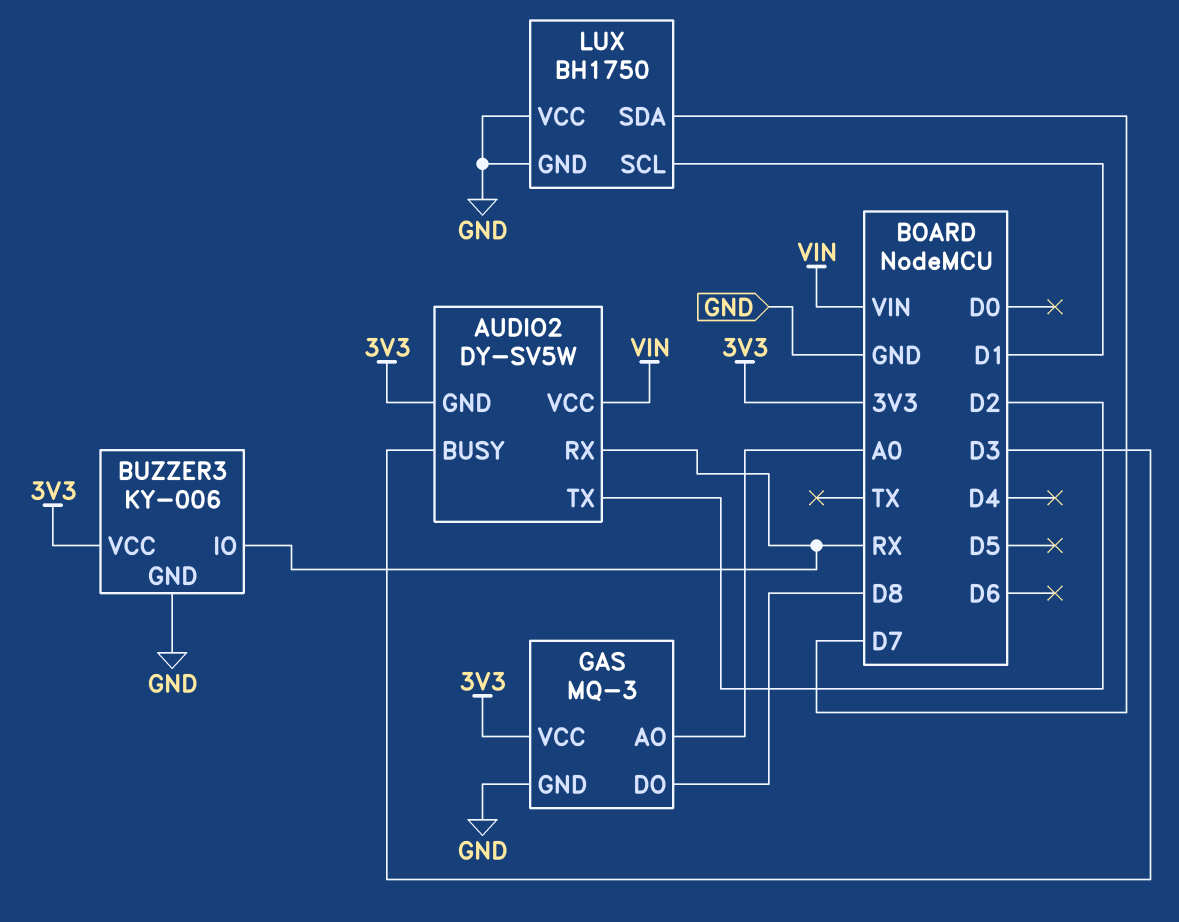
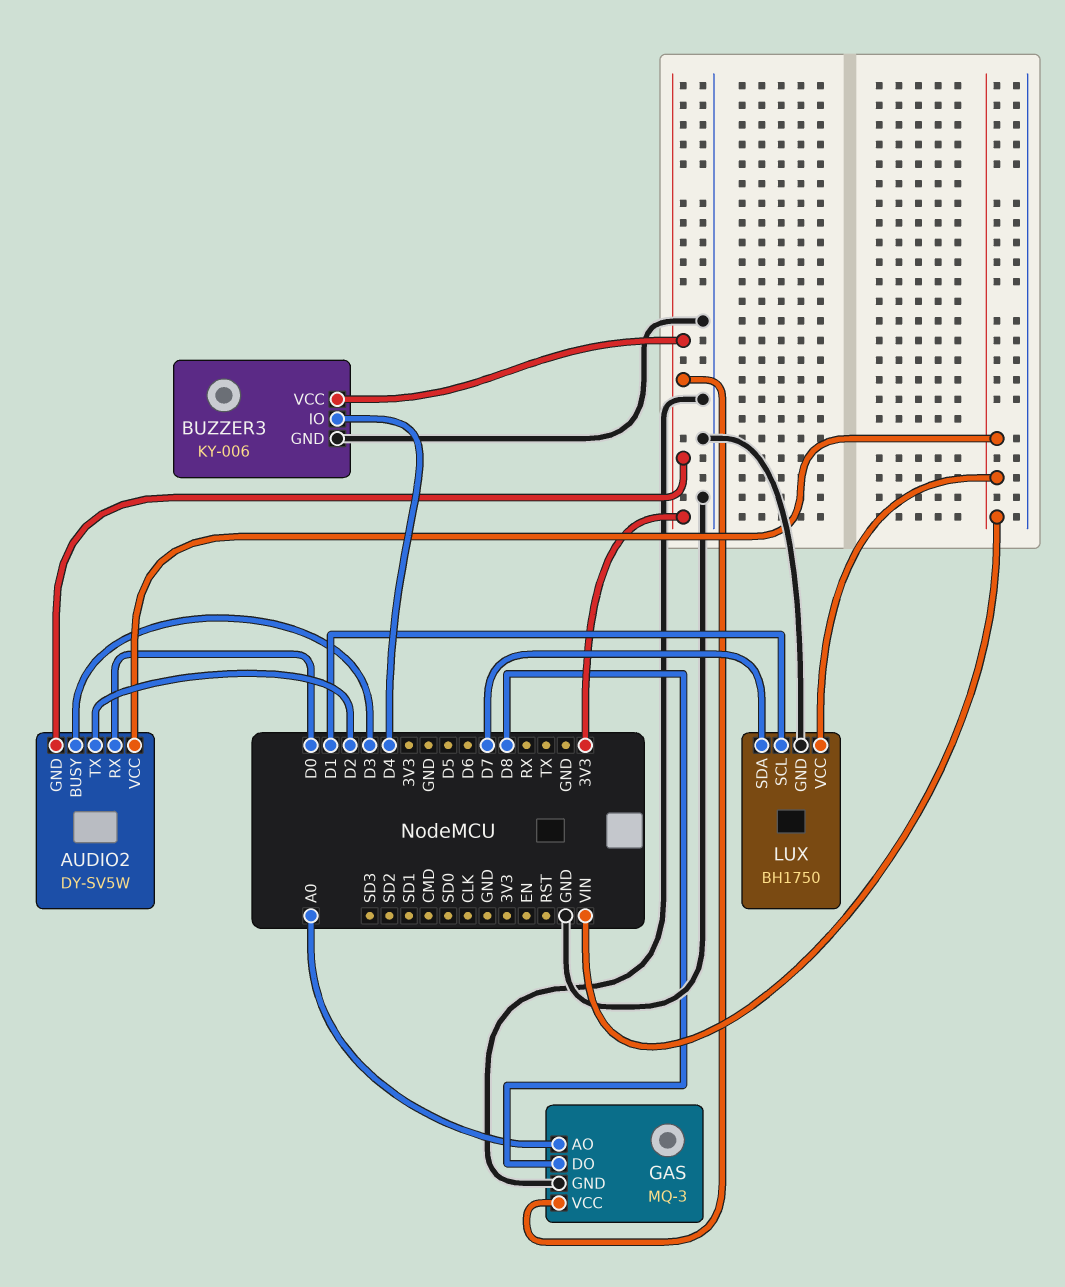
AUDIO2 pin RX: RX -> D0
BUZZER3 pin IO: RX -> D4
LUX pin VCC: GND -> VIN

